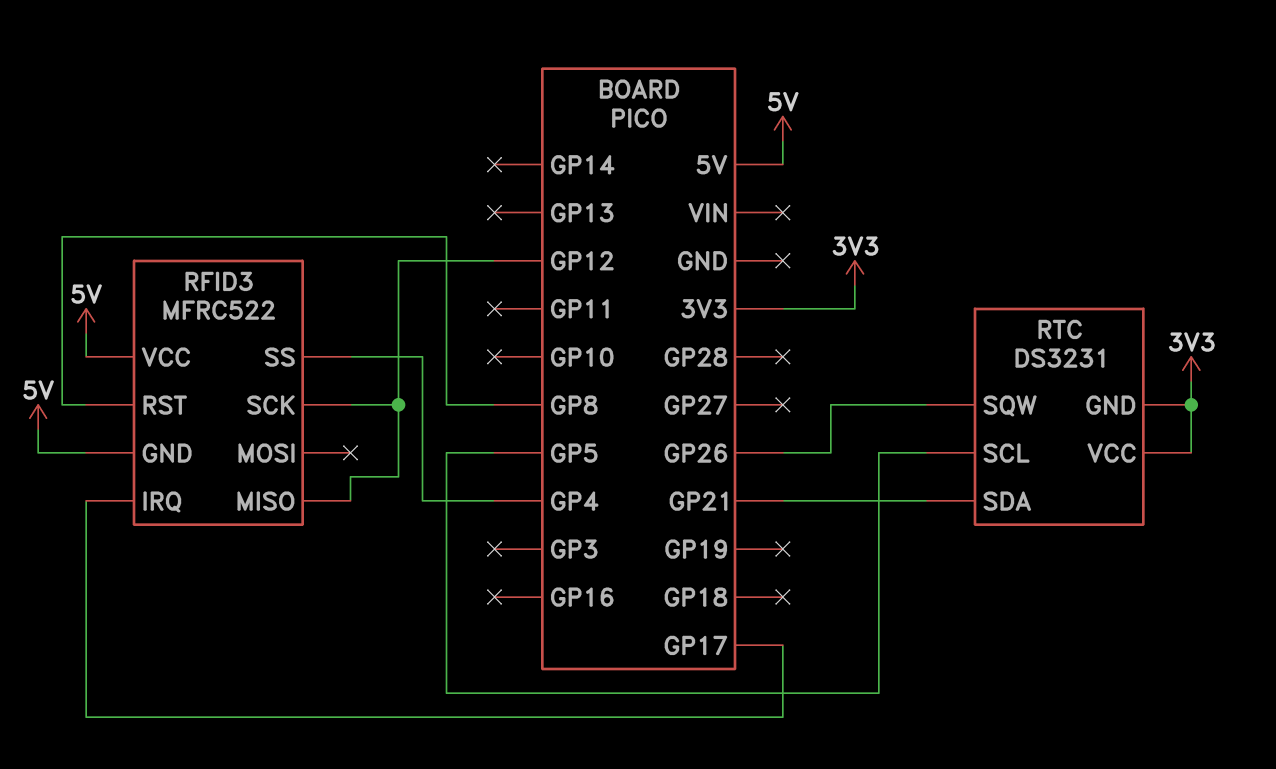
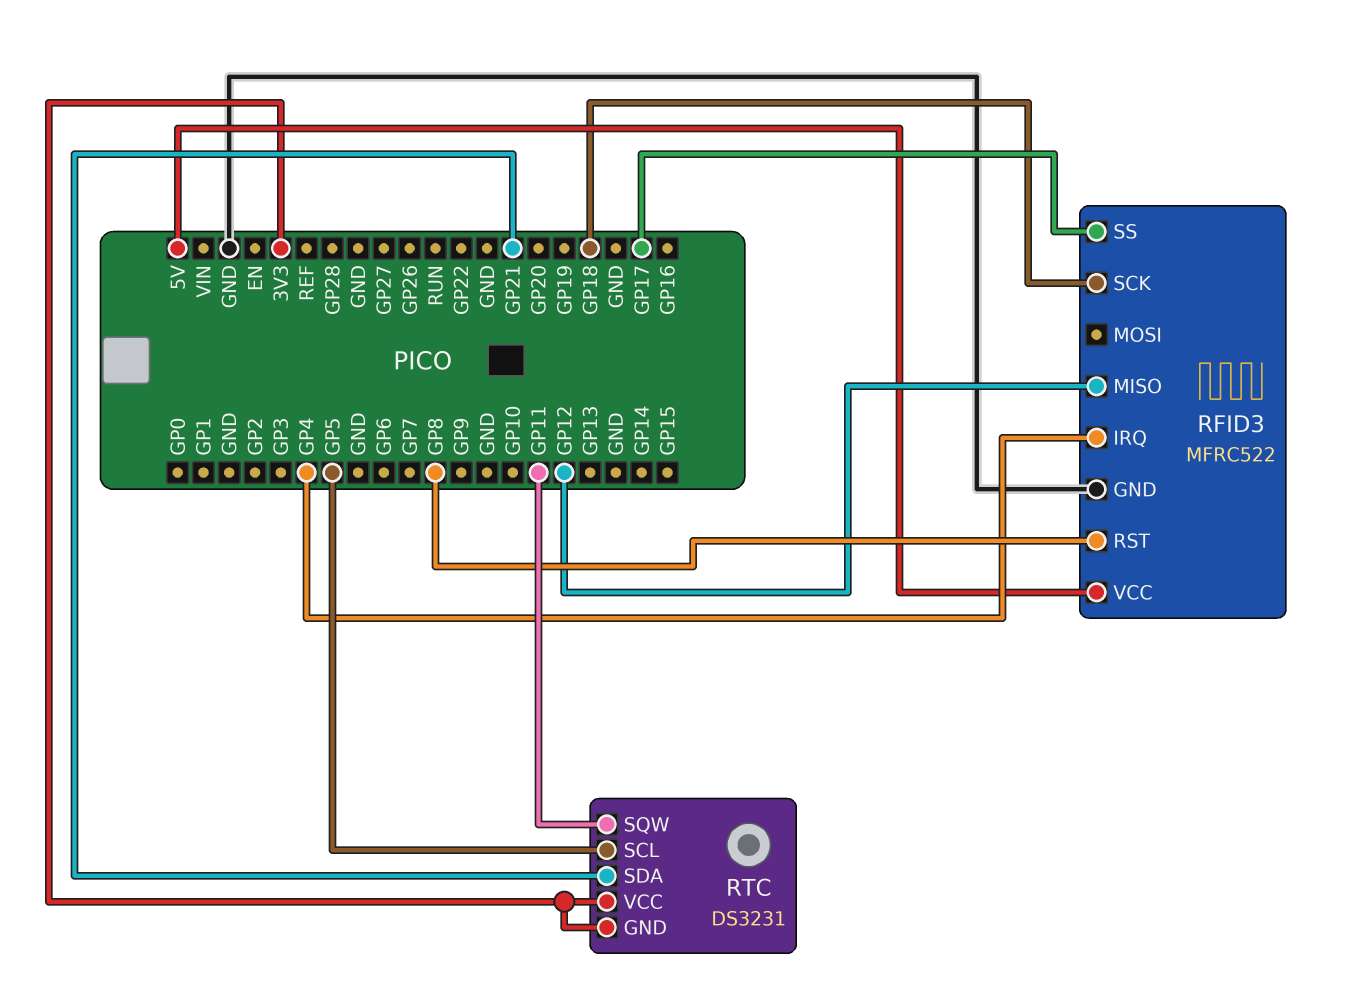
RFID3 pin GND: 5V -> GND
RFID3 pin IRQ: GP17 -> GP4
RFID3 pin SCK: GP12 -> GP18
RFID3 pin SS: GP4 -> GP17
RTC pin SQW: GP26 -> GP11

